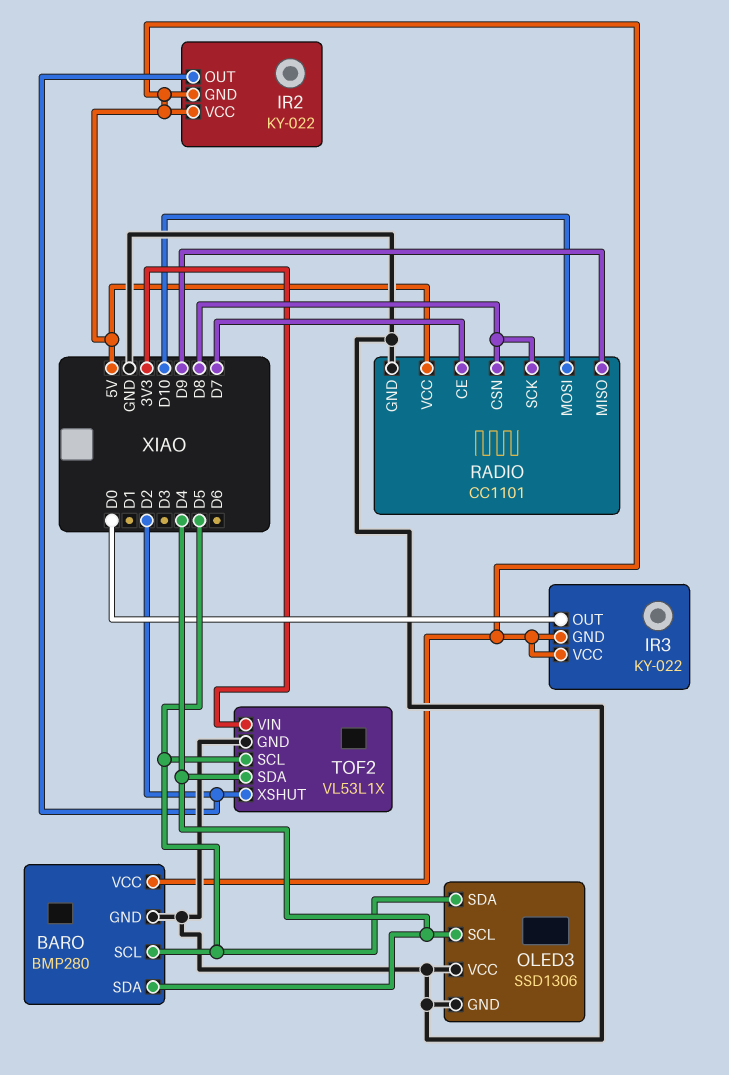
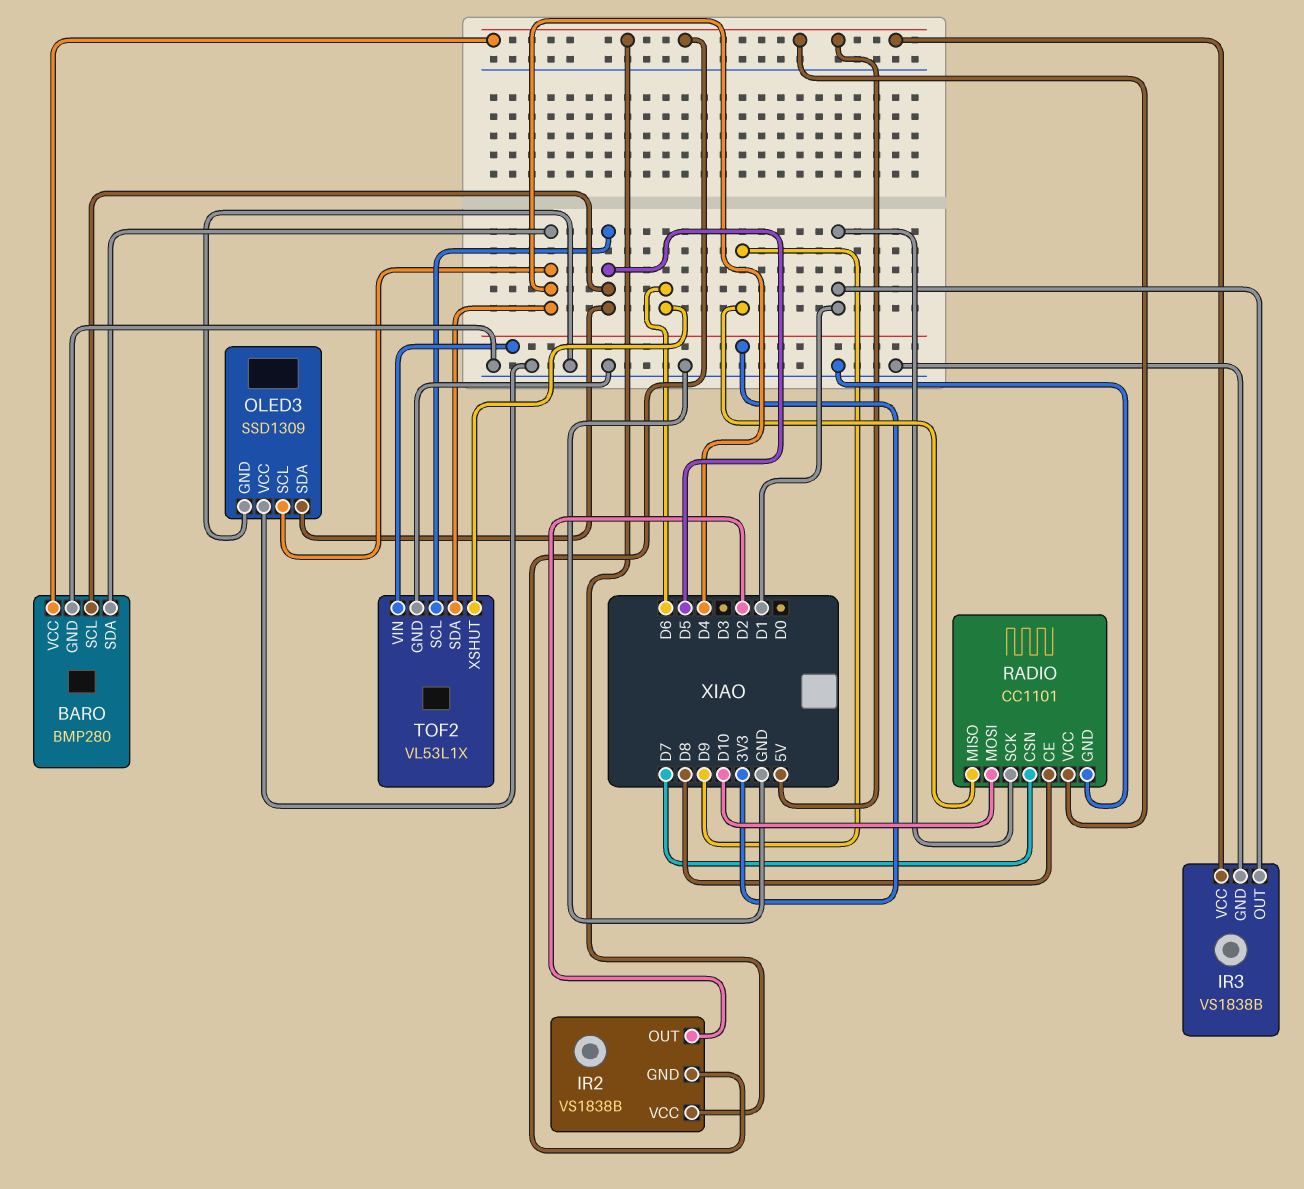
IR2: KY-022 -> VS1838B
IR3: KY-022 -> VS1838B
IR3 pin GND: 5V -> GND
IR3 pin OUT: D0 -> D1
OLED3: SSD1306 -> SSD1309
RADIO pin CE: D7 -> D8
RADIO pin CSN: D8 -> D7
RADIO pin SCK: D8 -> D1
TOF2 pin XSHUT: D2 -> D6

